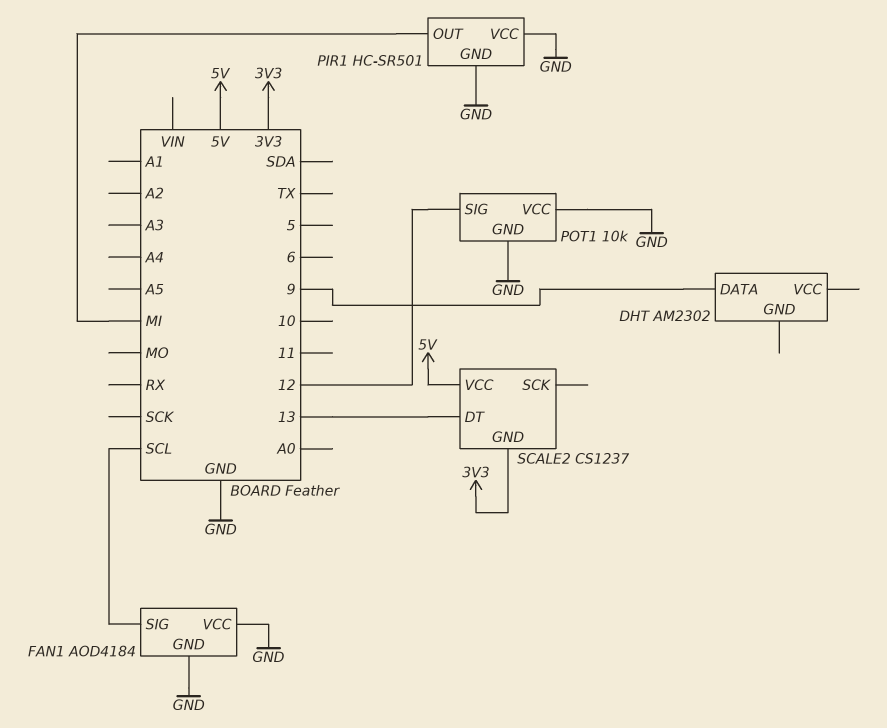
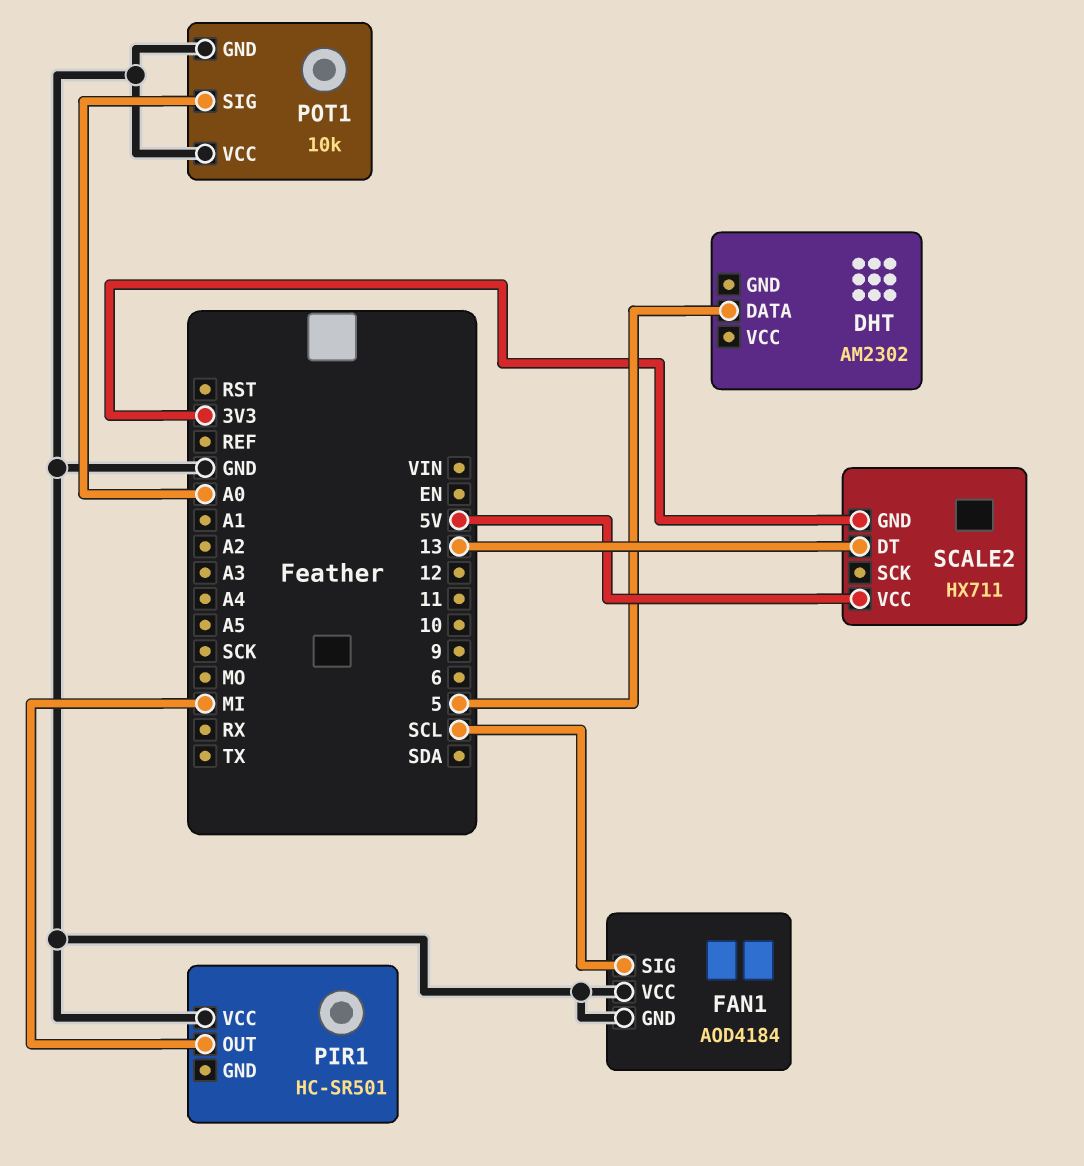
DHT pin DATA: 9 -> 5
PIR1 pin GND: GND -> none
POT1 pin SIG: 12 -> A0
SCALE2: CS1237 -> HX711

